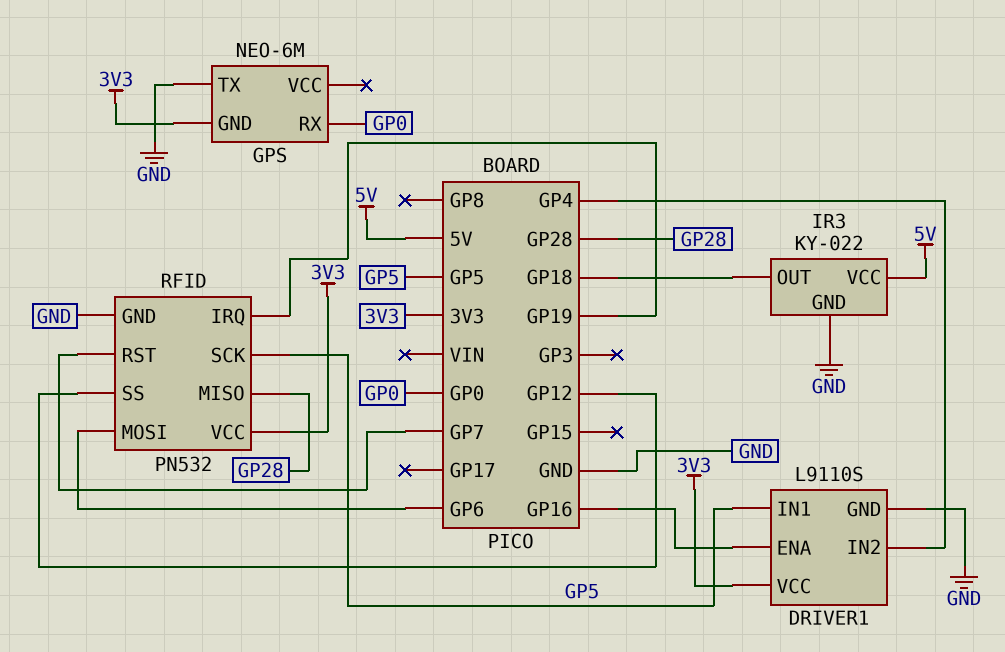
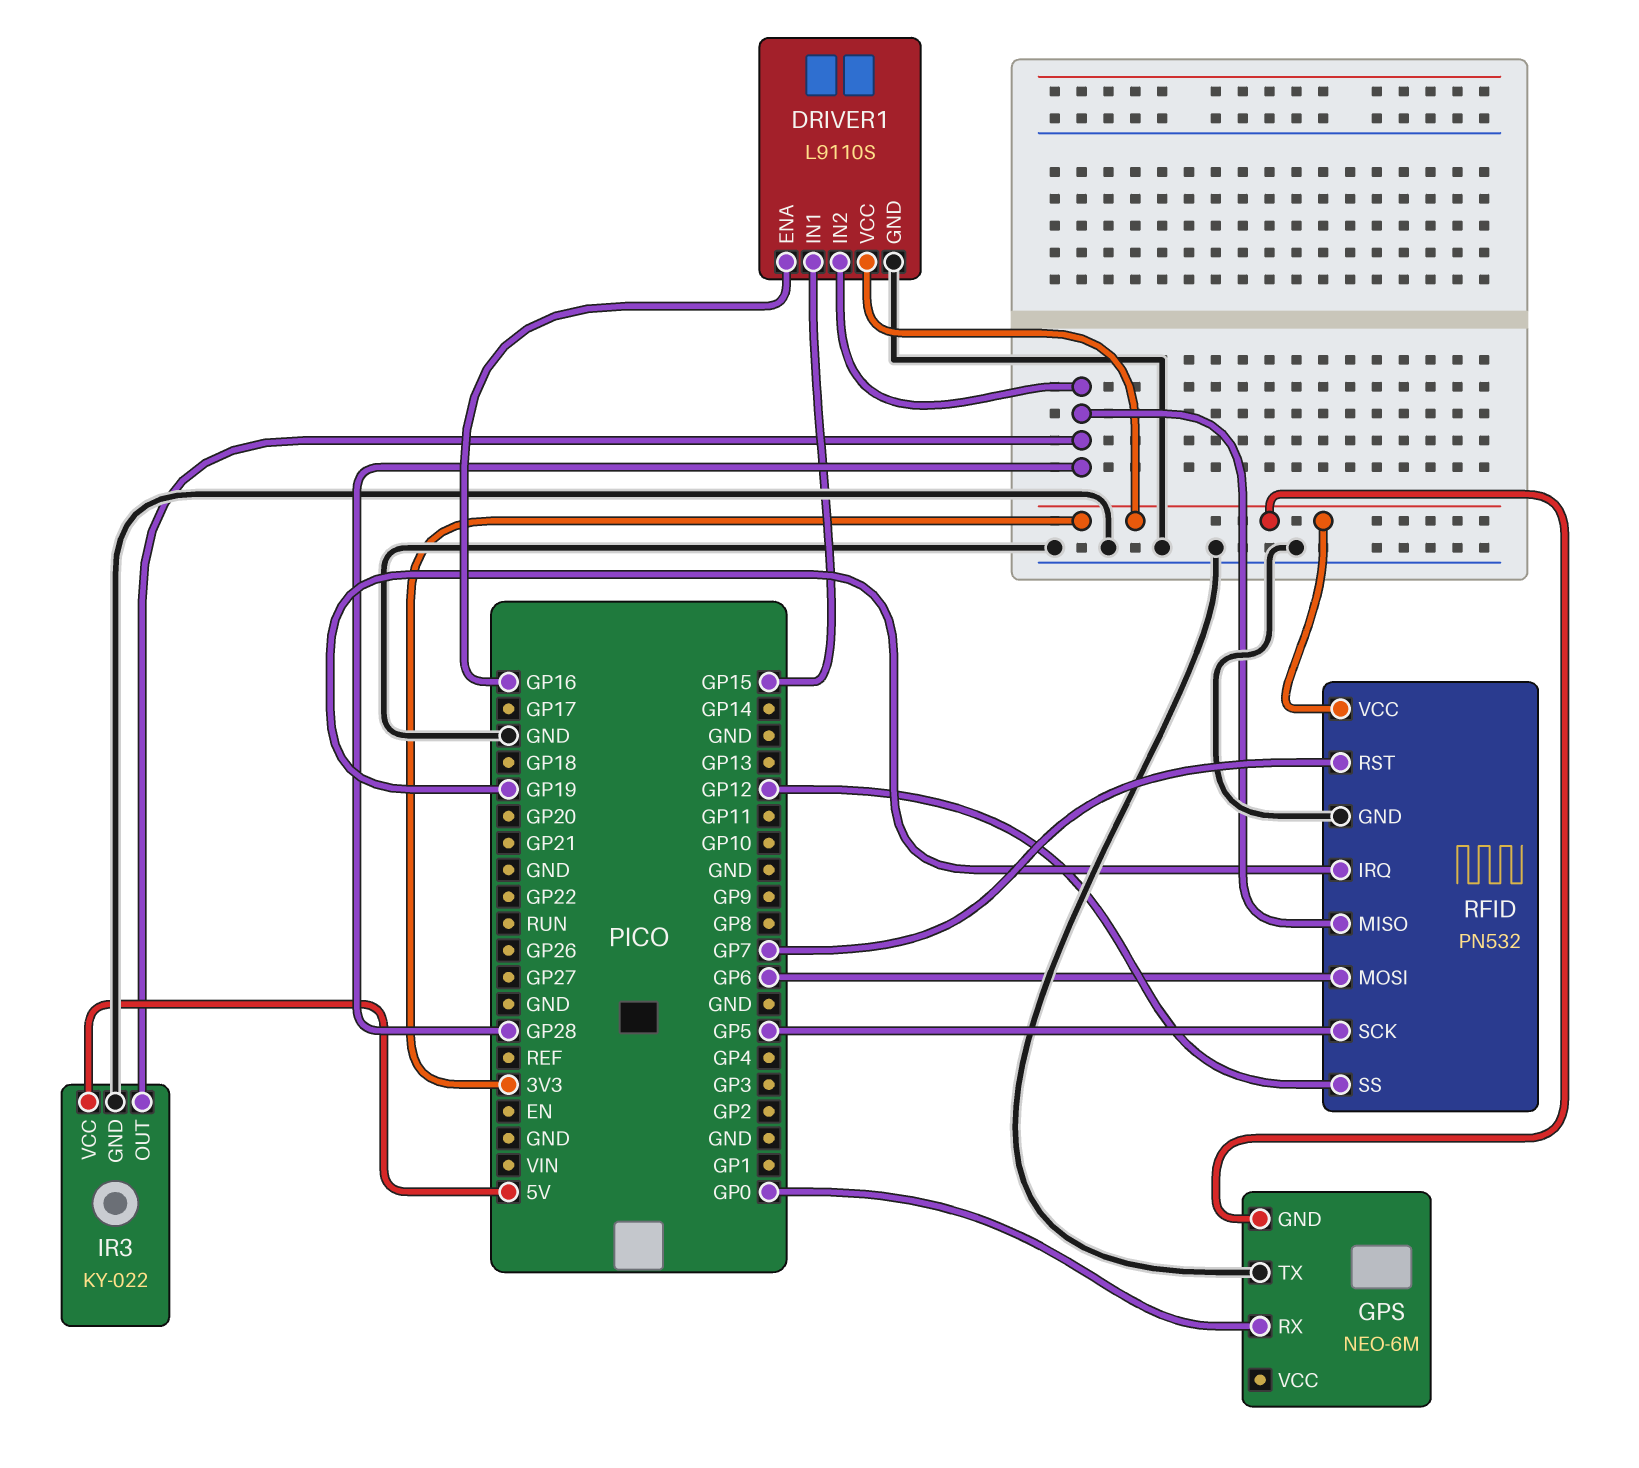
DRIVER1 pin IN1: GP5 -> GP15
DRIVER1 pin IN2: GP4 -> GP28
IR3 pin OUT: GP18 -> GP28

